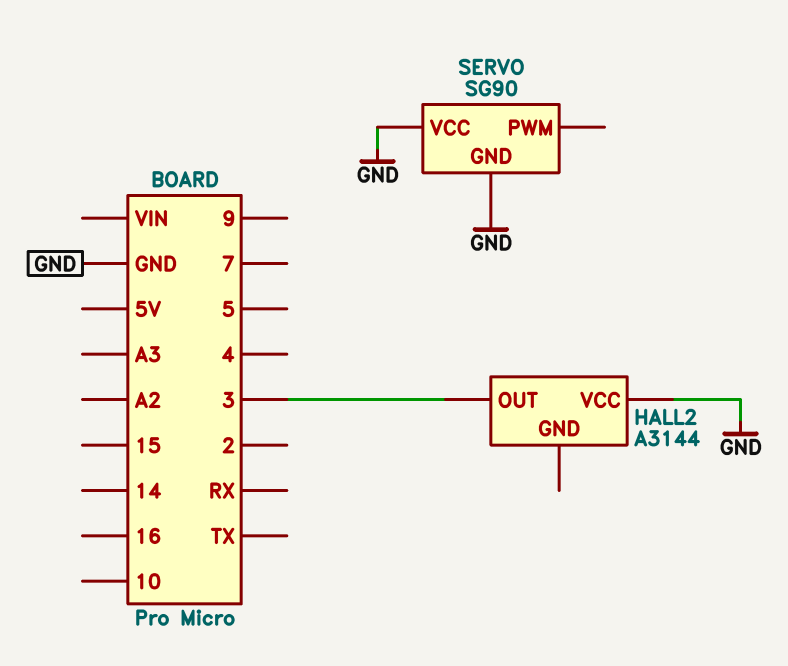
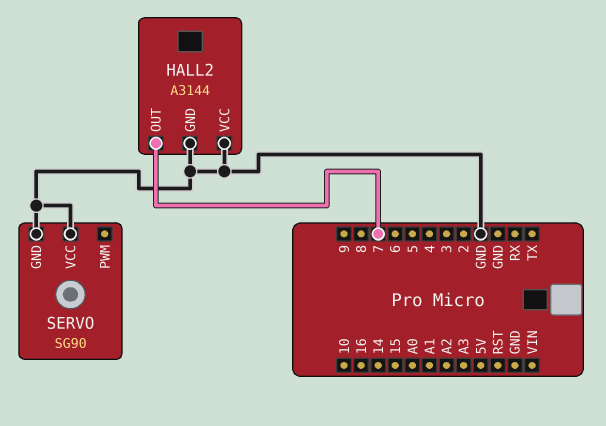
HALL2 pin GND: none -> GND
HALL2 pin OUT: 3 -> 7

